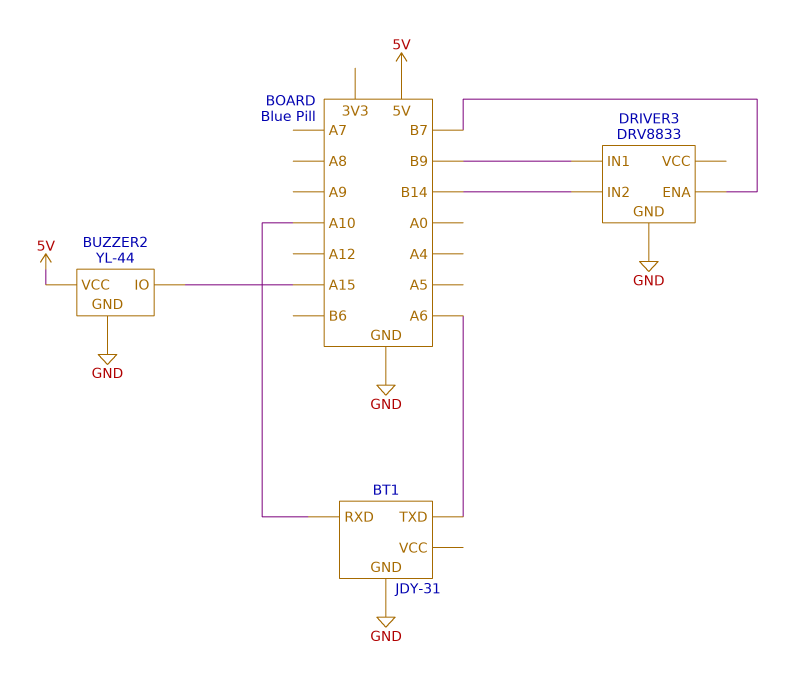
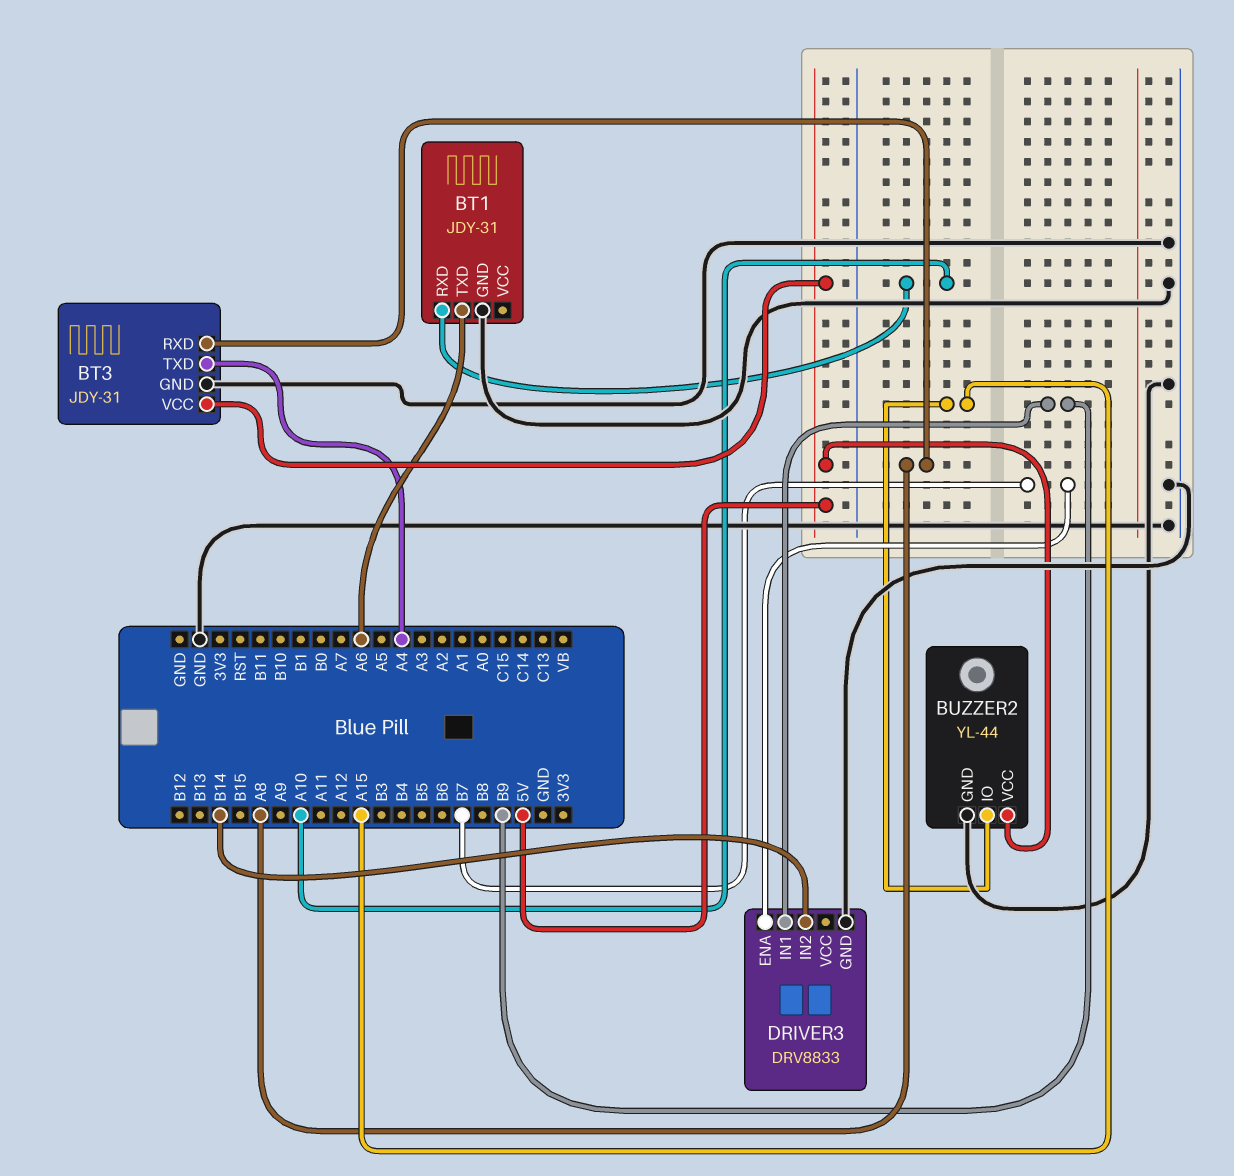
BT3: none -> JDY-31
BT3 pin GND: none -> GND
BT3 pin RXD: none -> A8
BT3 pin TXD: none -> A4
BT3 pin VCC: none -> 5V

